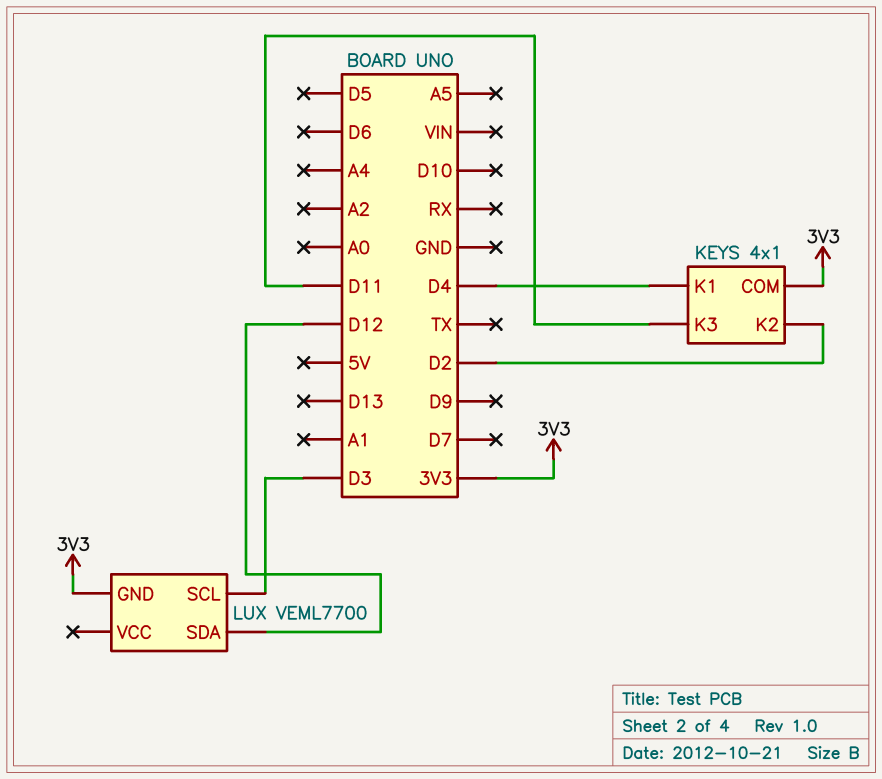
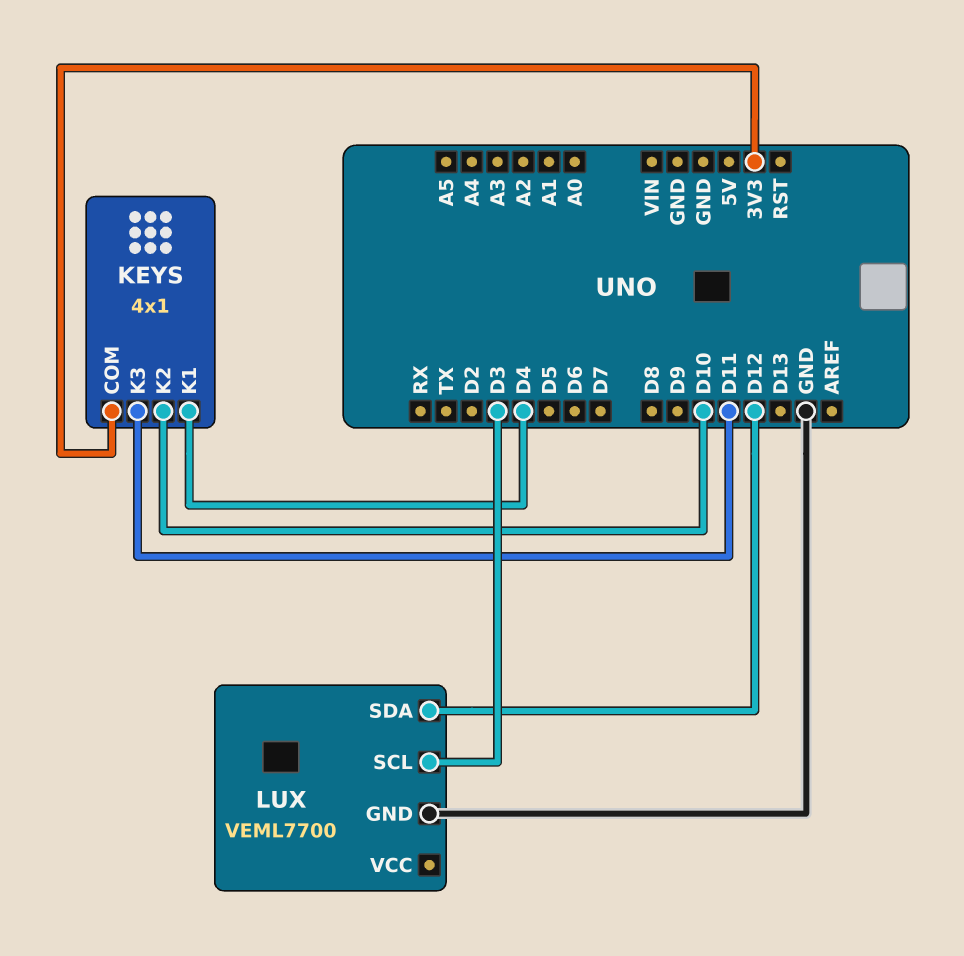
KEYS pin K2: D2 -> D10
LUX pin GND: 3V3 -> GND

